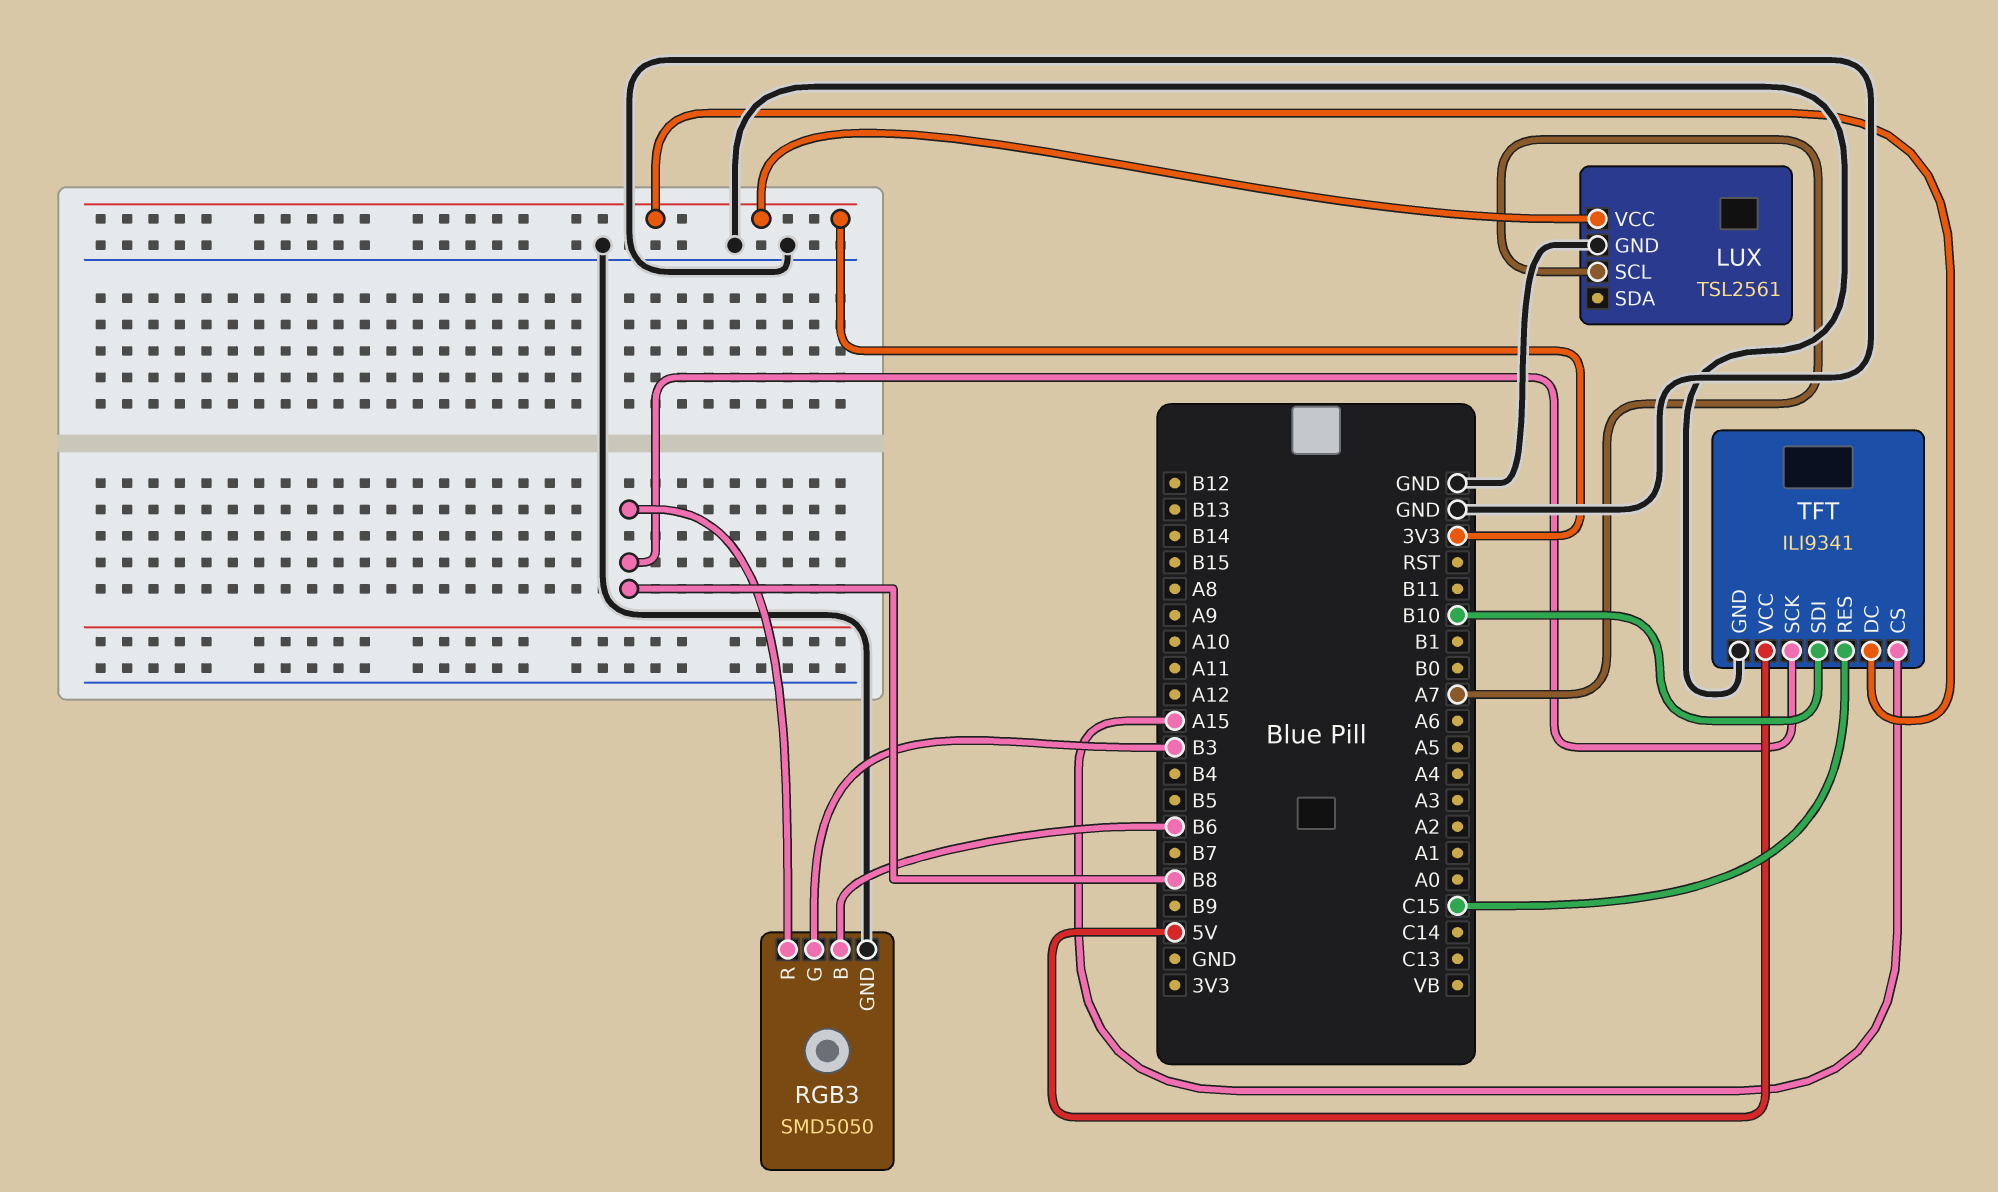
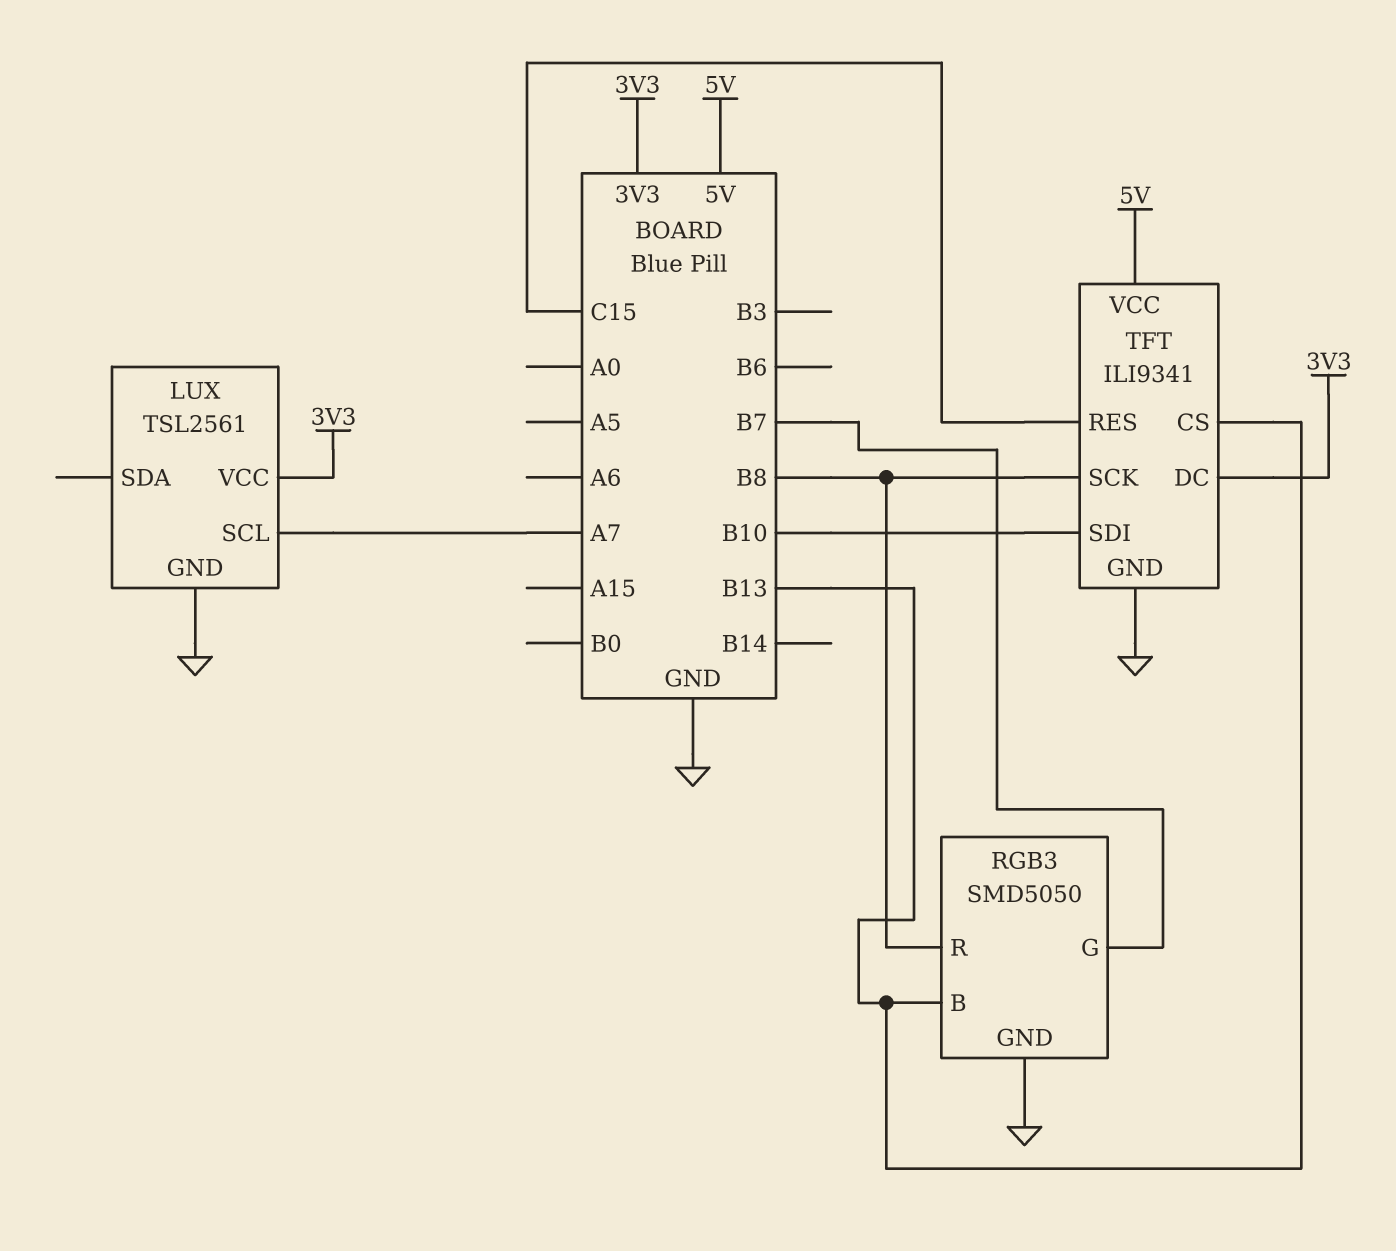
RGB3 pin B: B6 -> B13
RGB3 pin G: B3 -> B7
TFT pin CS: A15 -> B13

